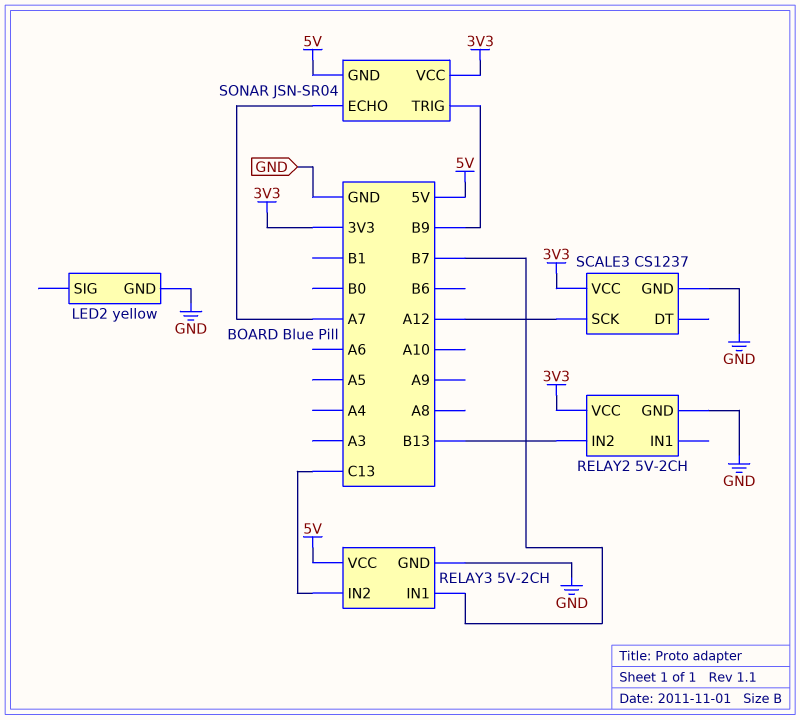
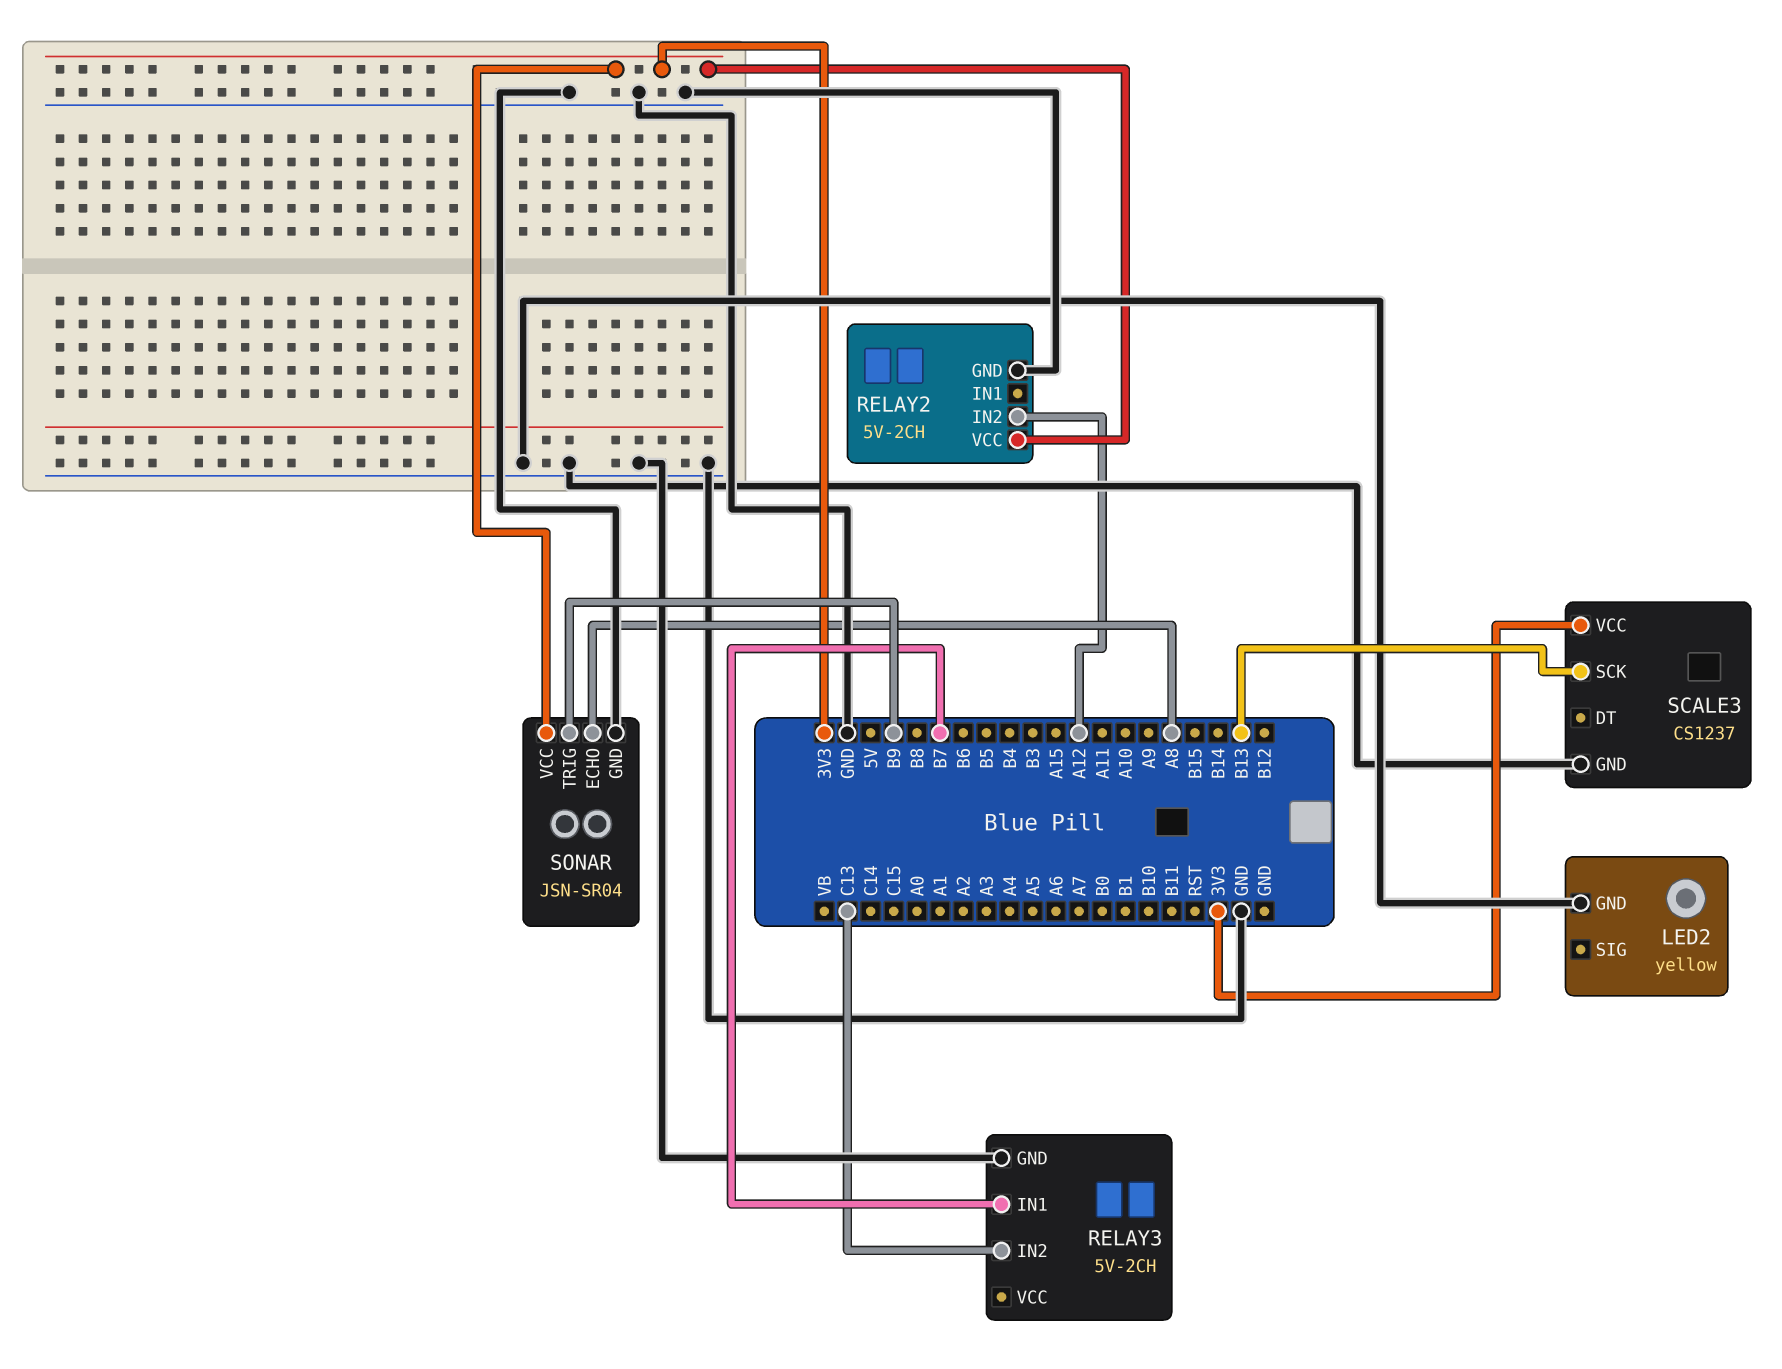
RELAY2 pin IN2: B13 -> A12
RELAY3 pin VCC: 5V -> none
SCALE3 pin SCK: A12 -> B13
SONAR pin ECHO: A7 -> A8
SONAR pin GND: 5V -> GND

